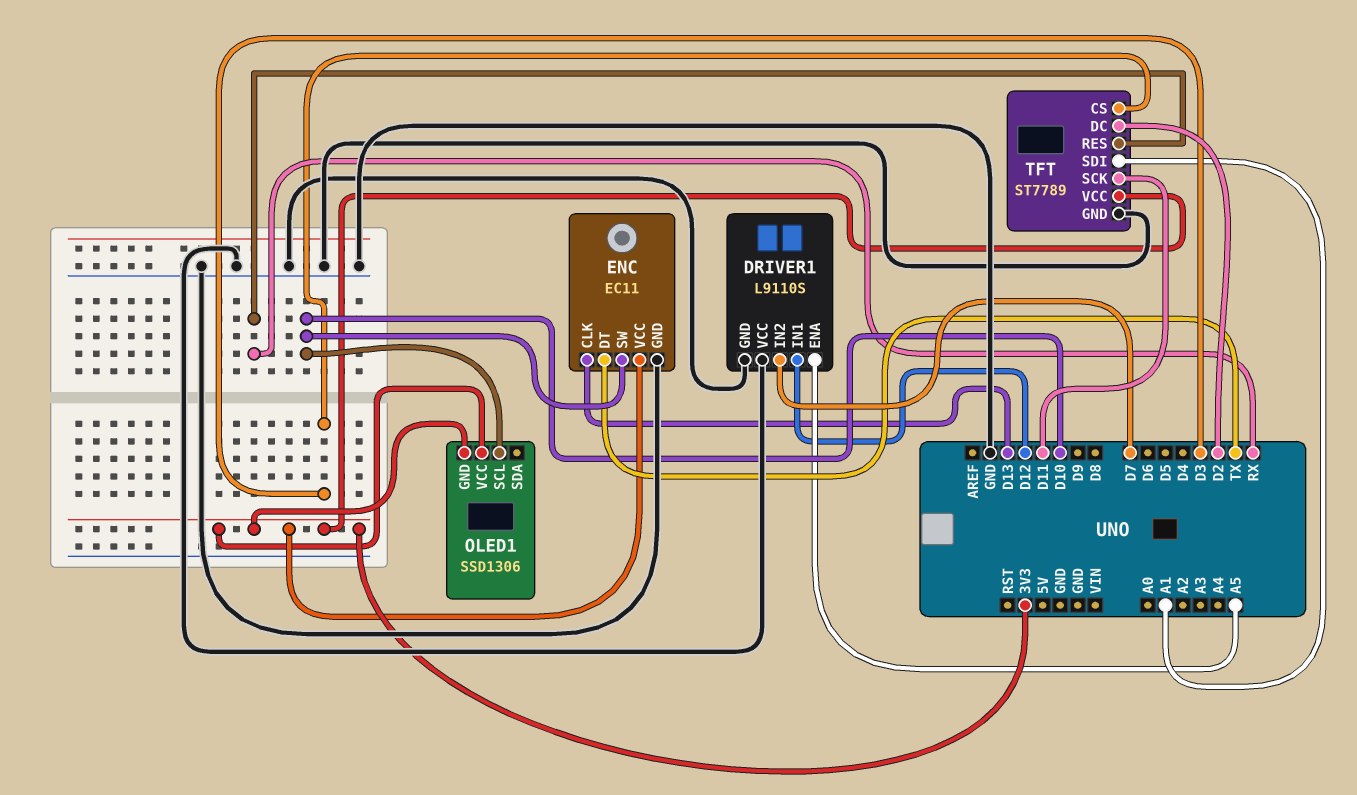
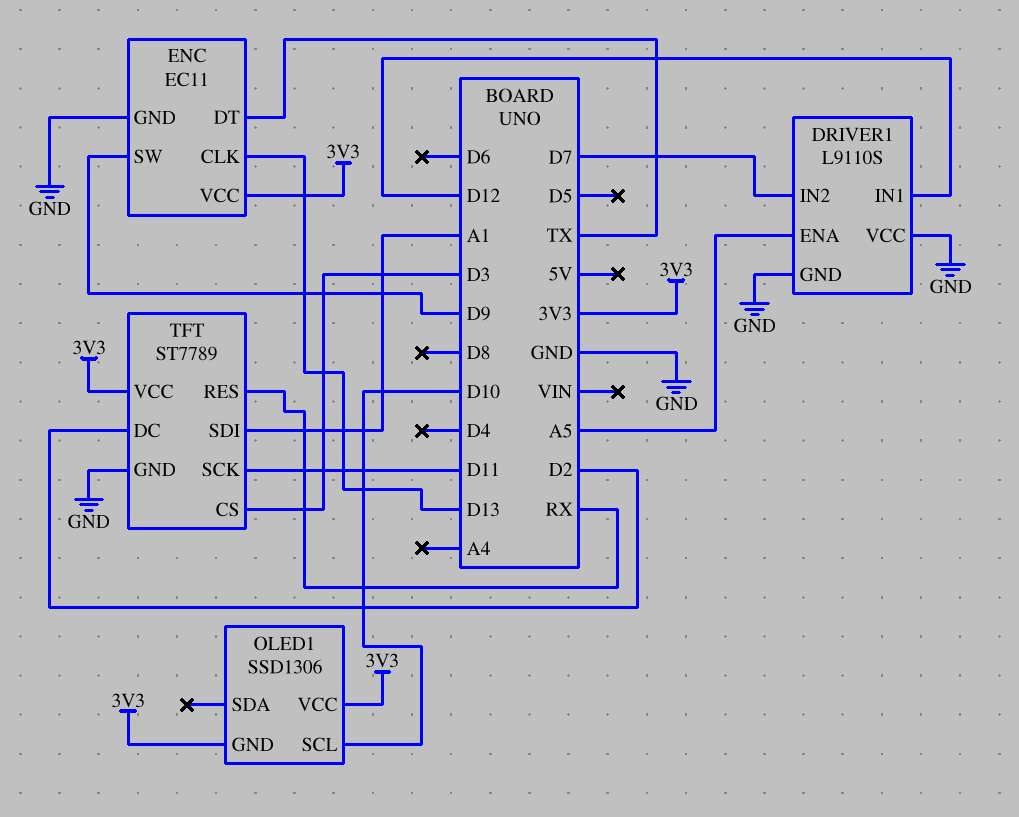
ENC pin SW: D10 -> D9

